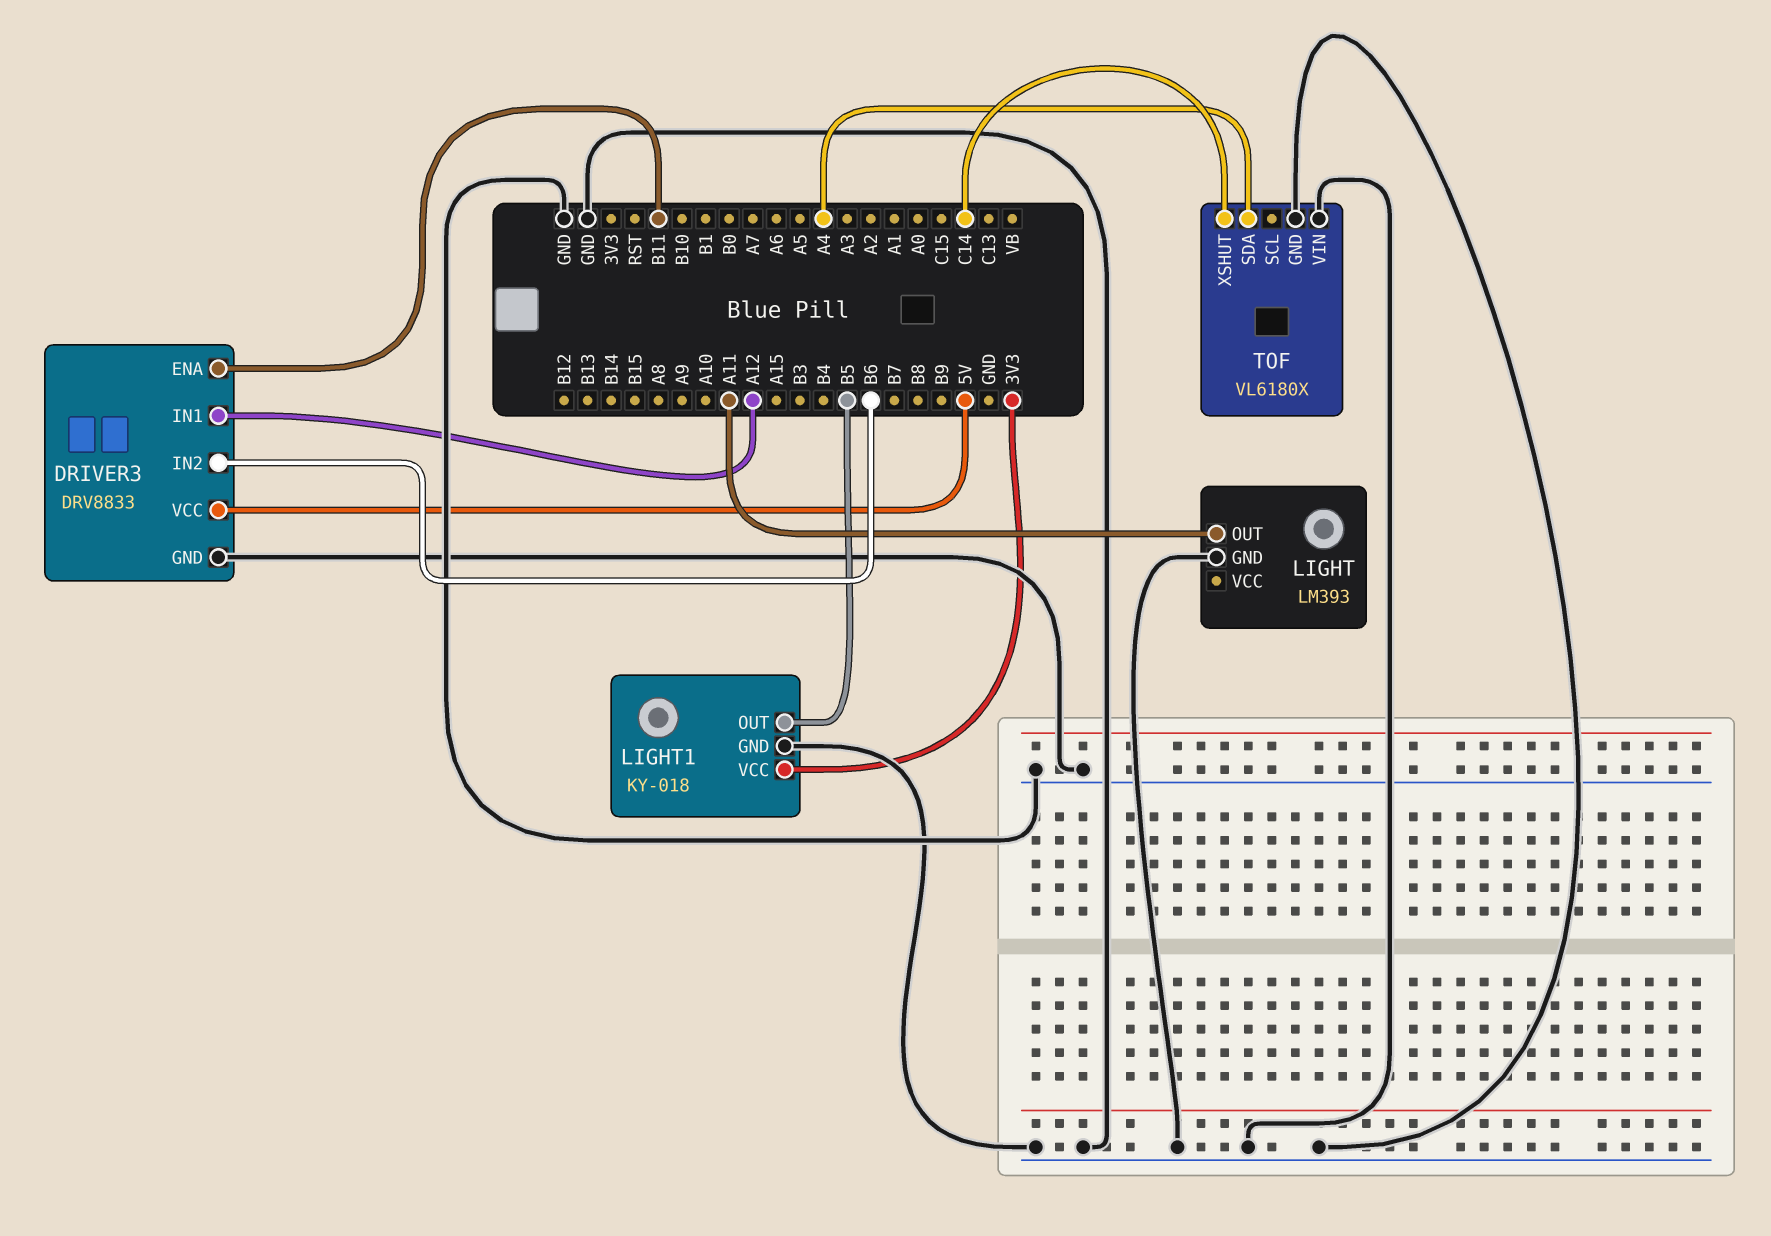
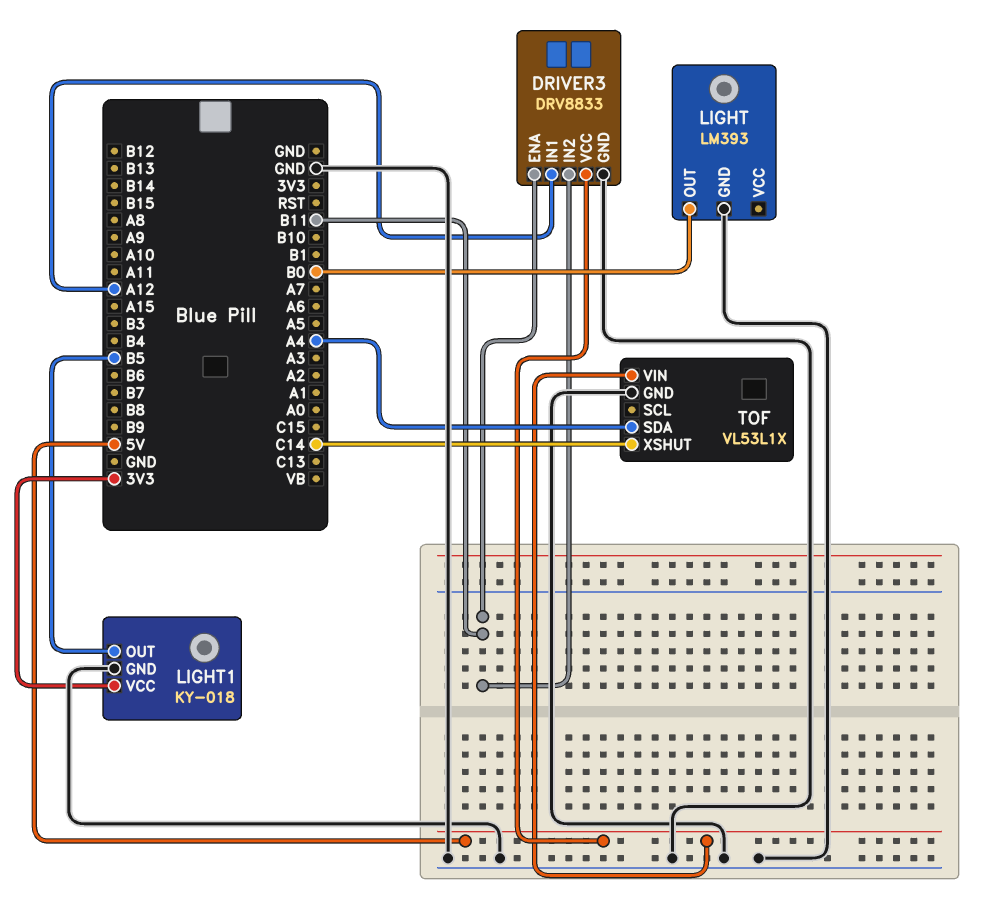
DRIVER3 pin IN2: B6 -> B11
LIGHT pin OUT: A11 -> B0
TOF: VL6180X -> VL53L1X
TOF pin VIN: GND -> 5V

